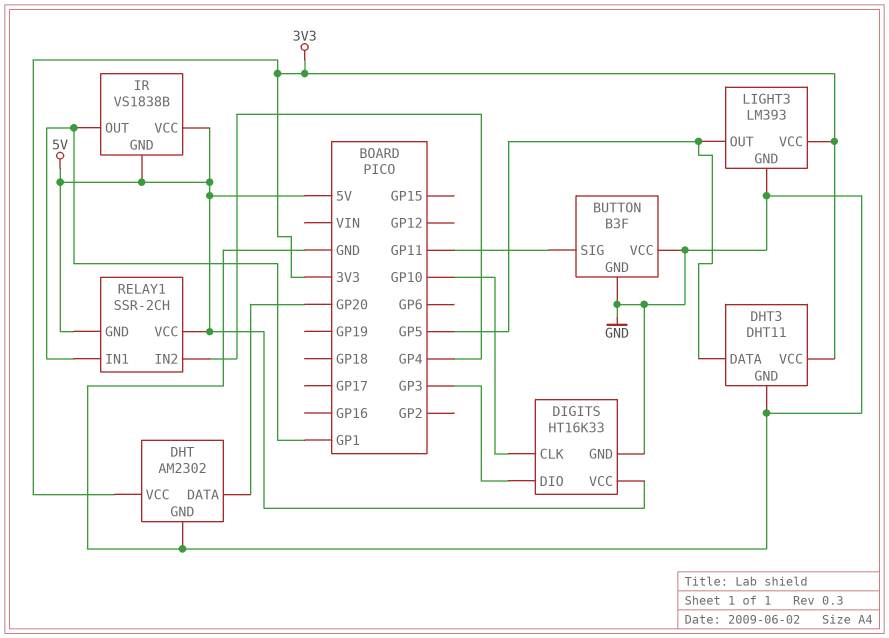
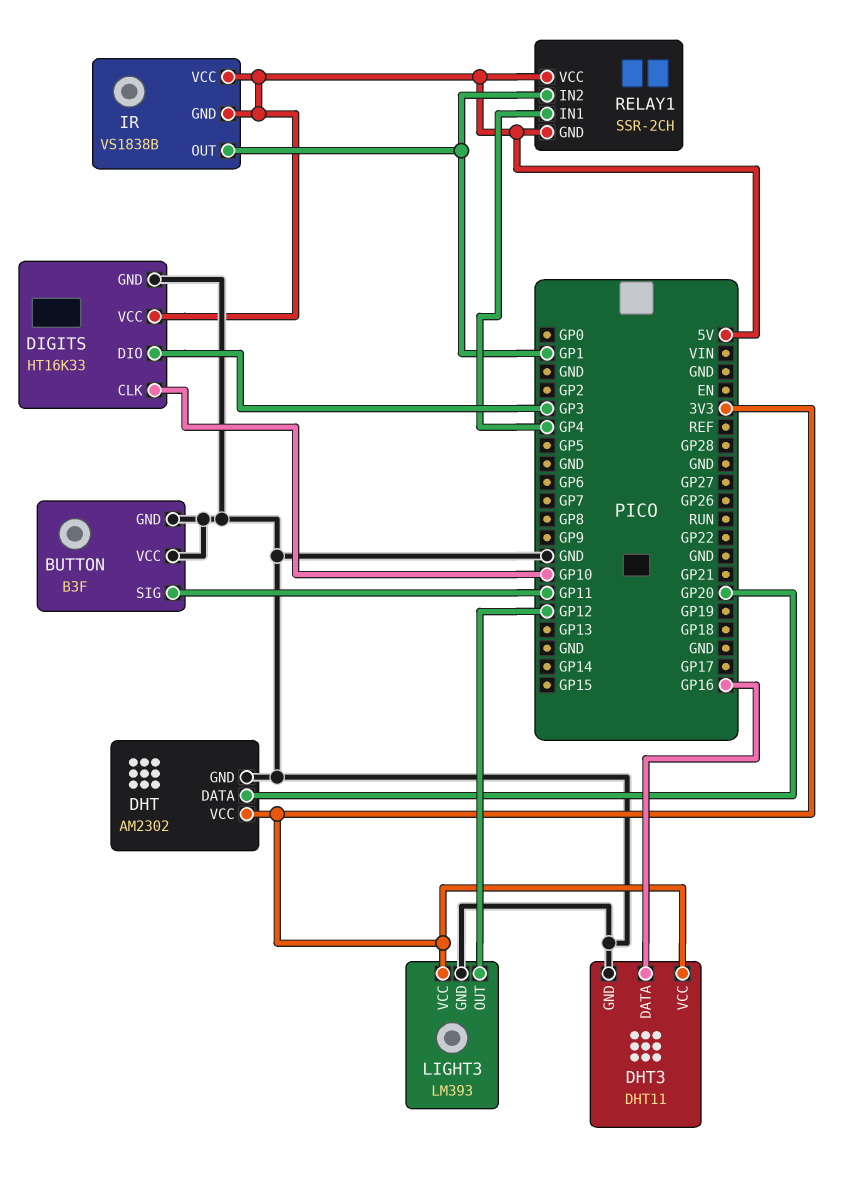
DHT3 pin DATA: GP5 -> GP16
LIGHT3 pin OUT: GP5 -> GP12
RELAY1 pin IN1: GP1 -> GP4
RELAY1 pin IN2: GP4 -> GP1

